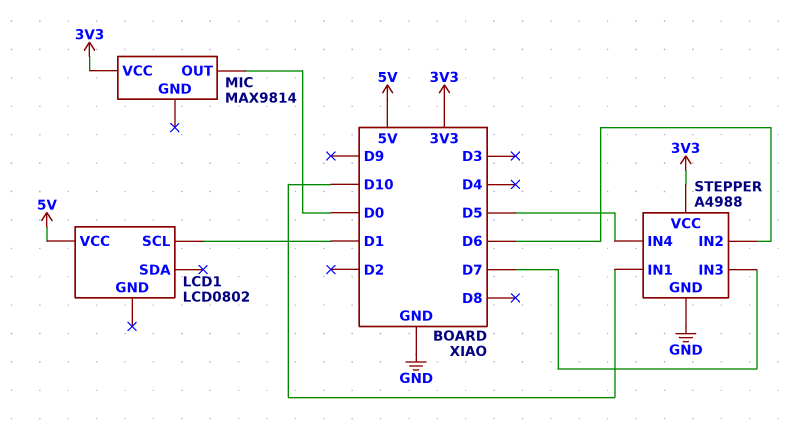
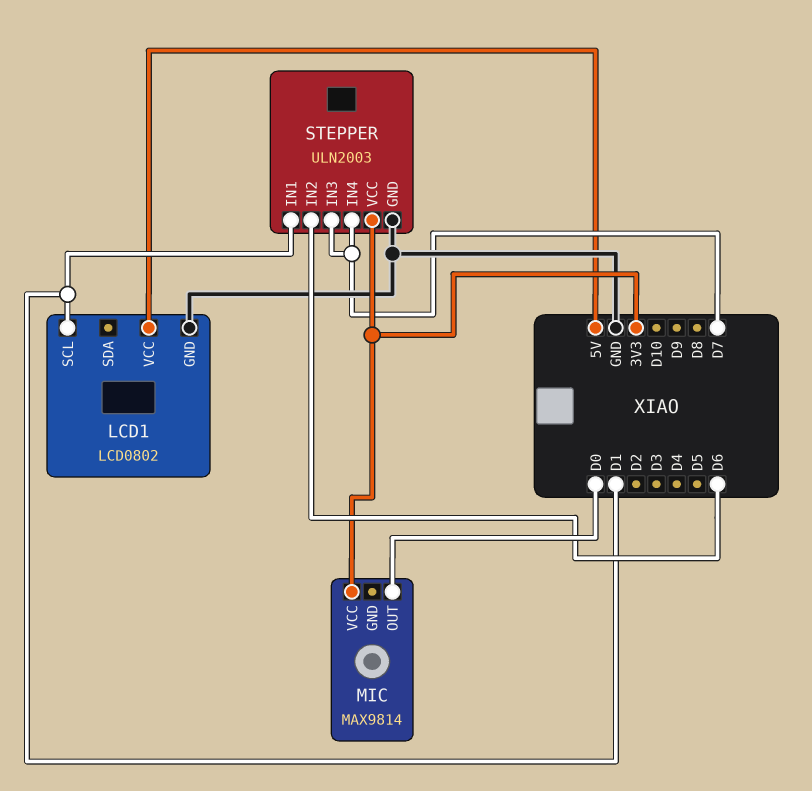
LCD1 pin GND: none -> GND
STEPPER: A4988 -> ULN2003
STEPPER pin IN1: D10 -> D1
STEPPER pin IN4: D5 -> D7

